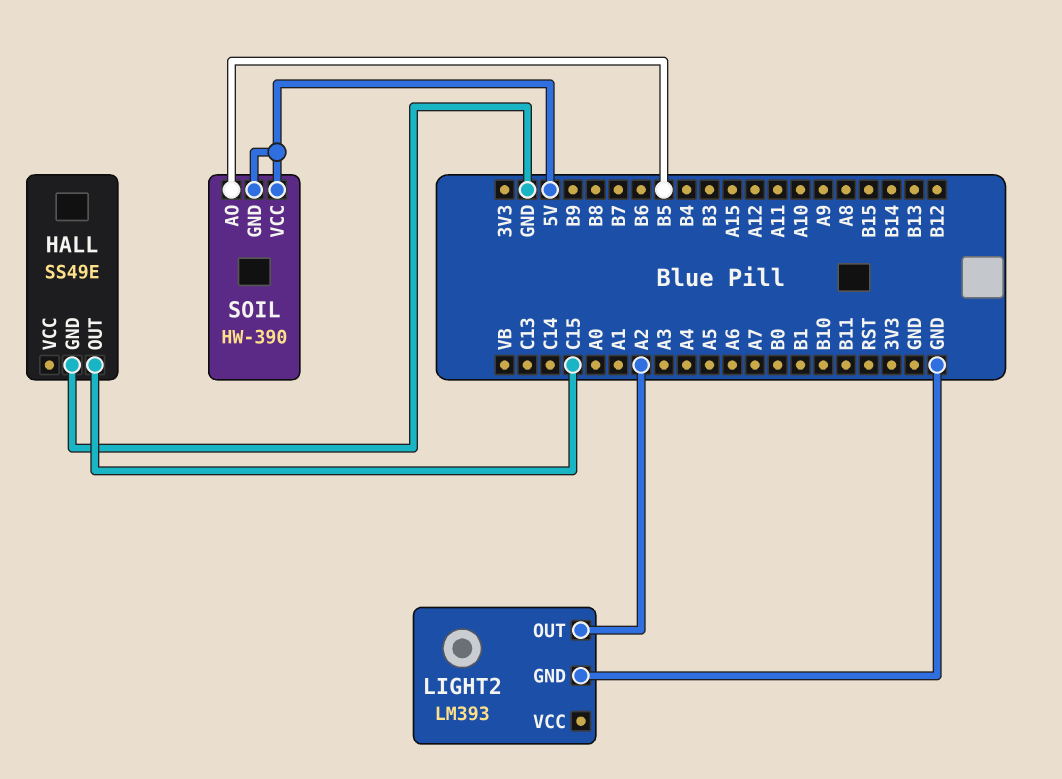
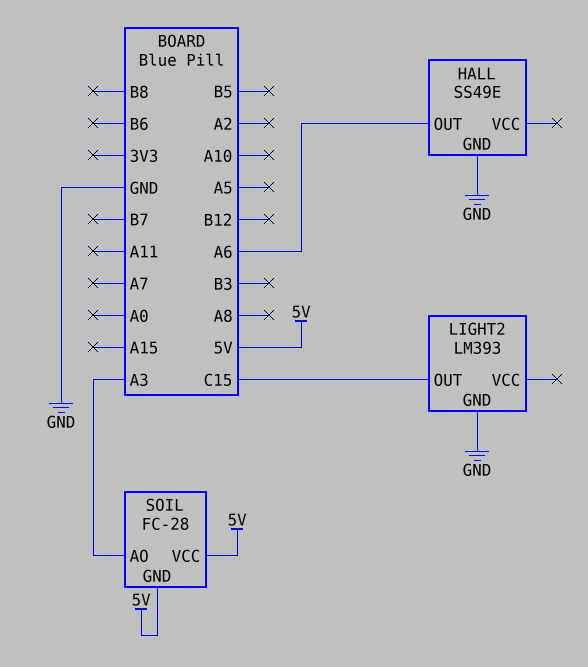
HALL pin OUT: C15 -> A6
LIGHT2 pin OUT: A2 -> C15
SOIL: HW-390 -> FC-28
SOIL pin AO: B5 -> A3

